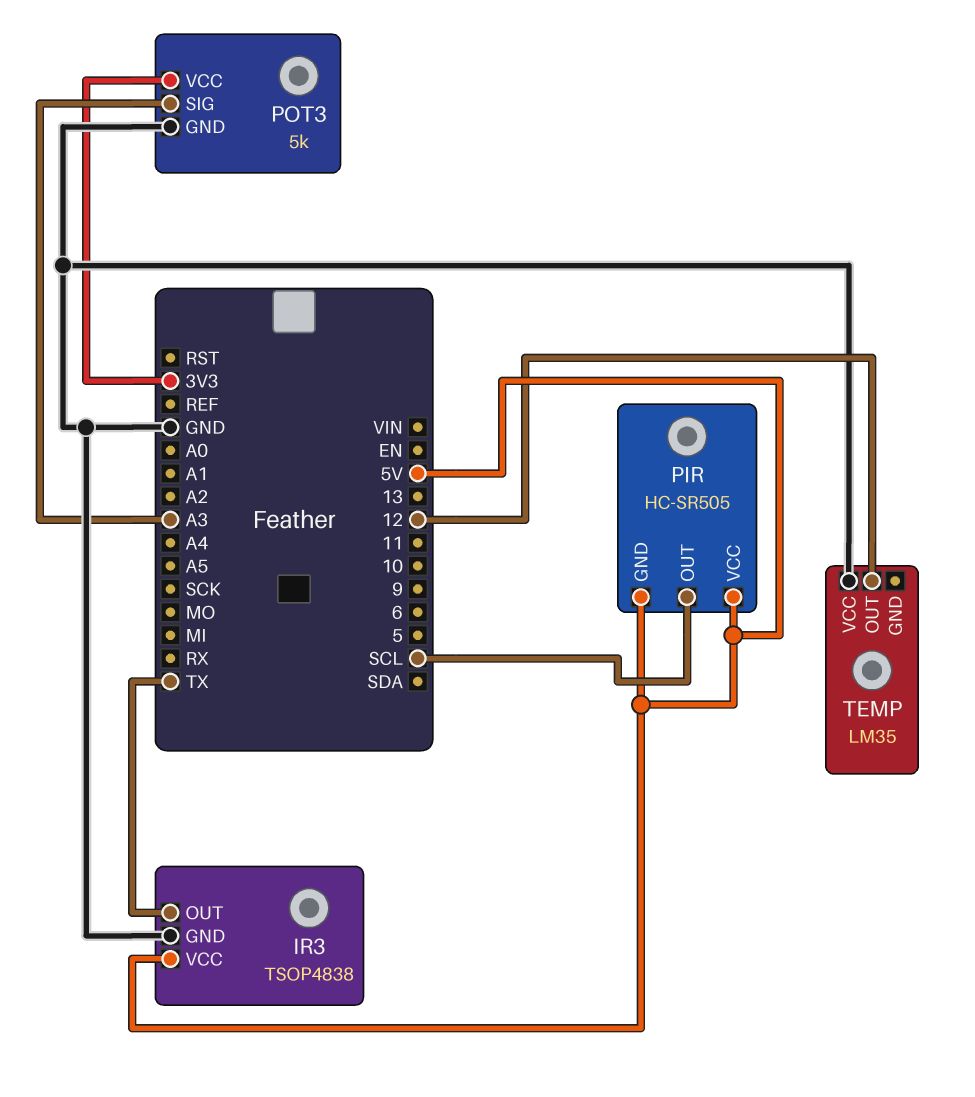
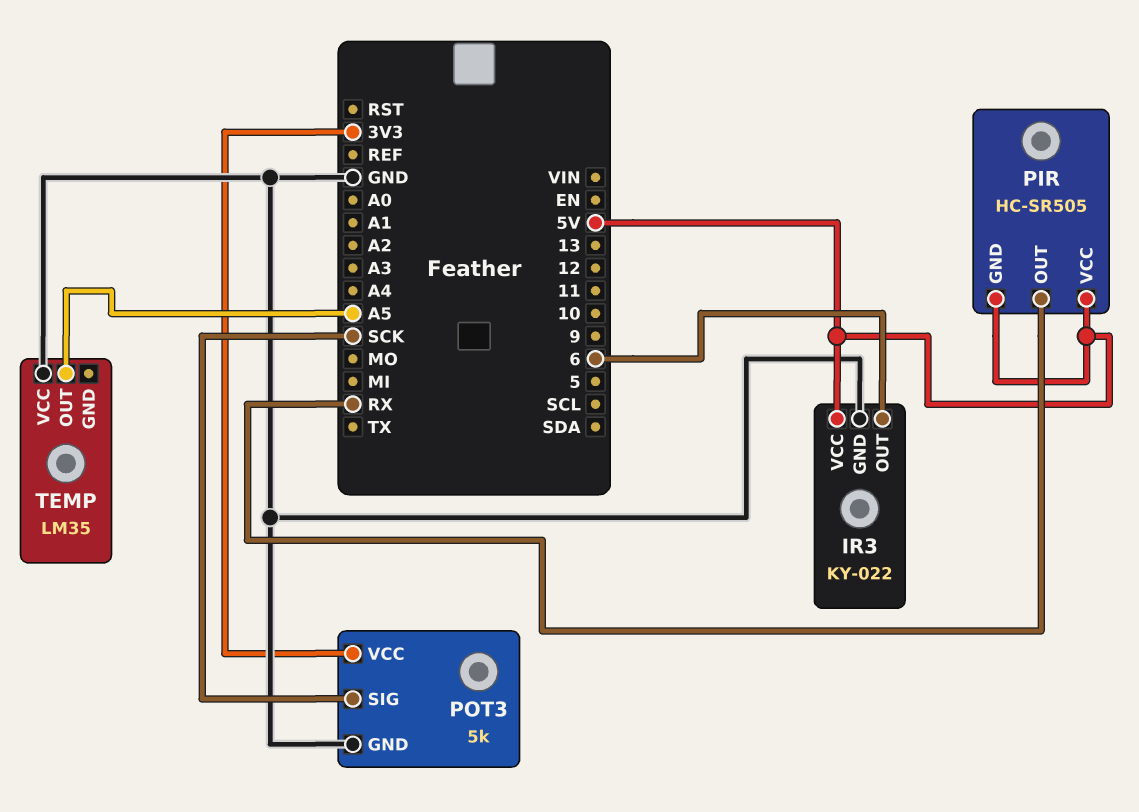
IR3: TSOP4838 -> KY-022
IR3 pin OUT: TX -> 6
PIR pin OUT: SCL -> RX
POT3 pin SIG: A3 -> SCK
TEMP pin OUT: 12 -> A5

